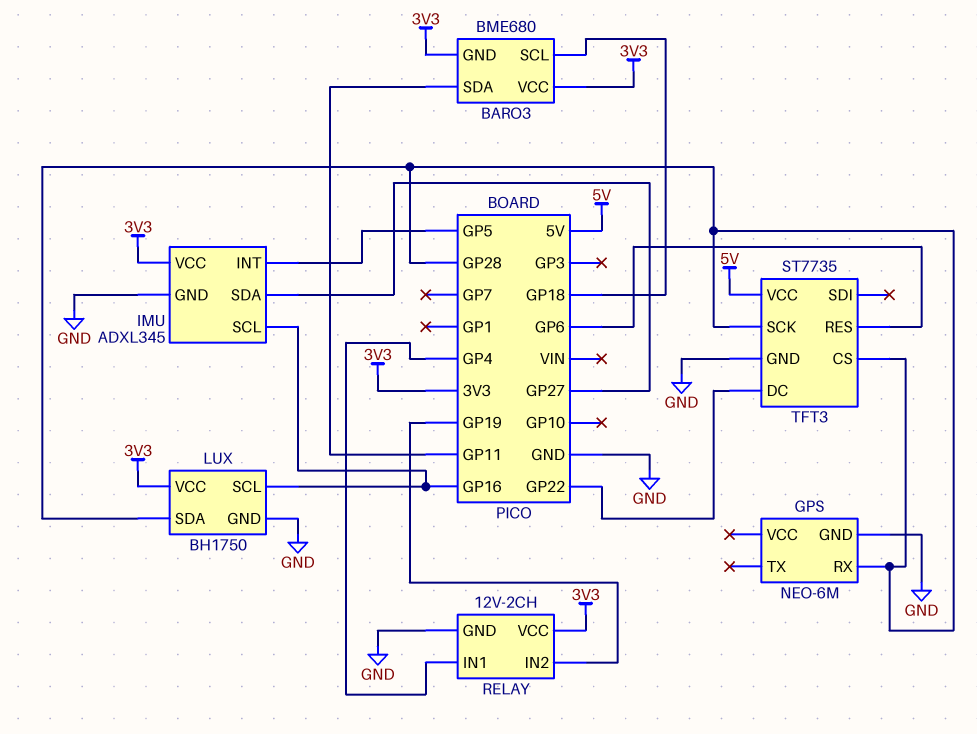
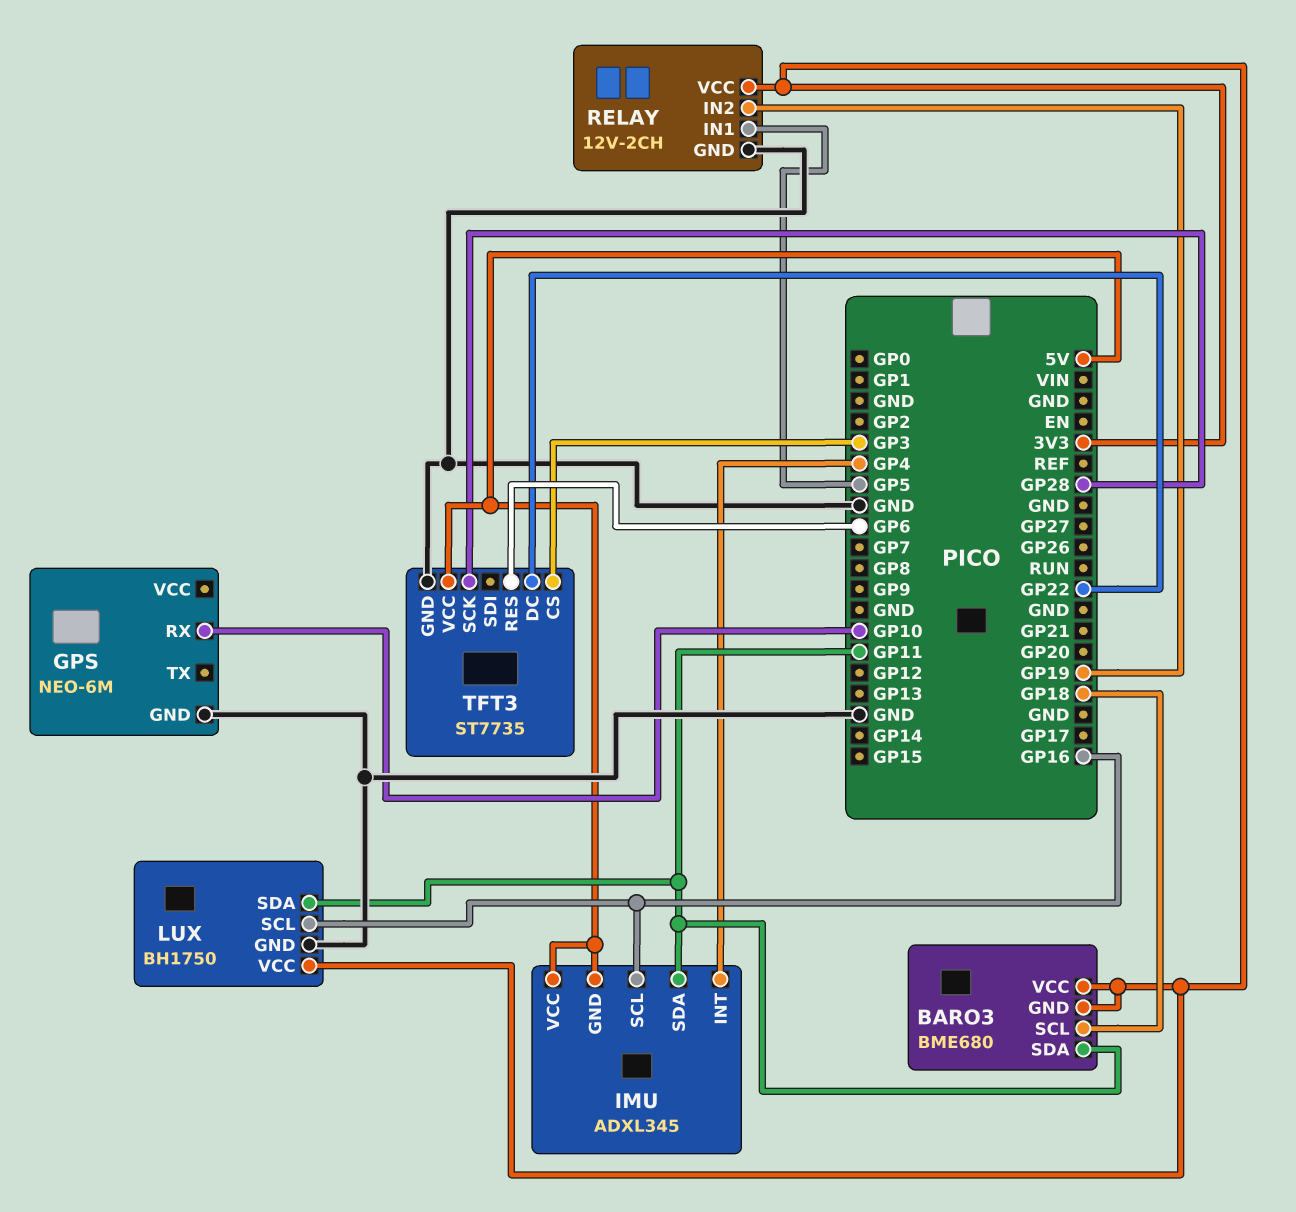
GPS pin RX: GP28 -> GP10
IMU pin GND: GND -> 5V
IMU pin INT: GP5 -> GP4
IMU pin SDA: GP27 -> GP11
IMU pin VCC: 3V3 -> 5V
LUX pin SDA: GP28 -> GP11
RELAY pin IN1: GP4 -> GP5
TFT3 pin CS: GP28 -> GP3

